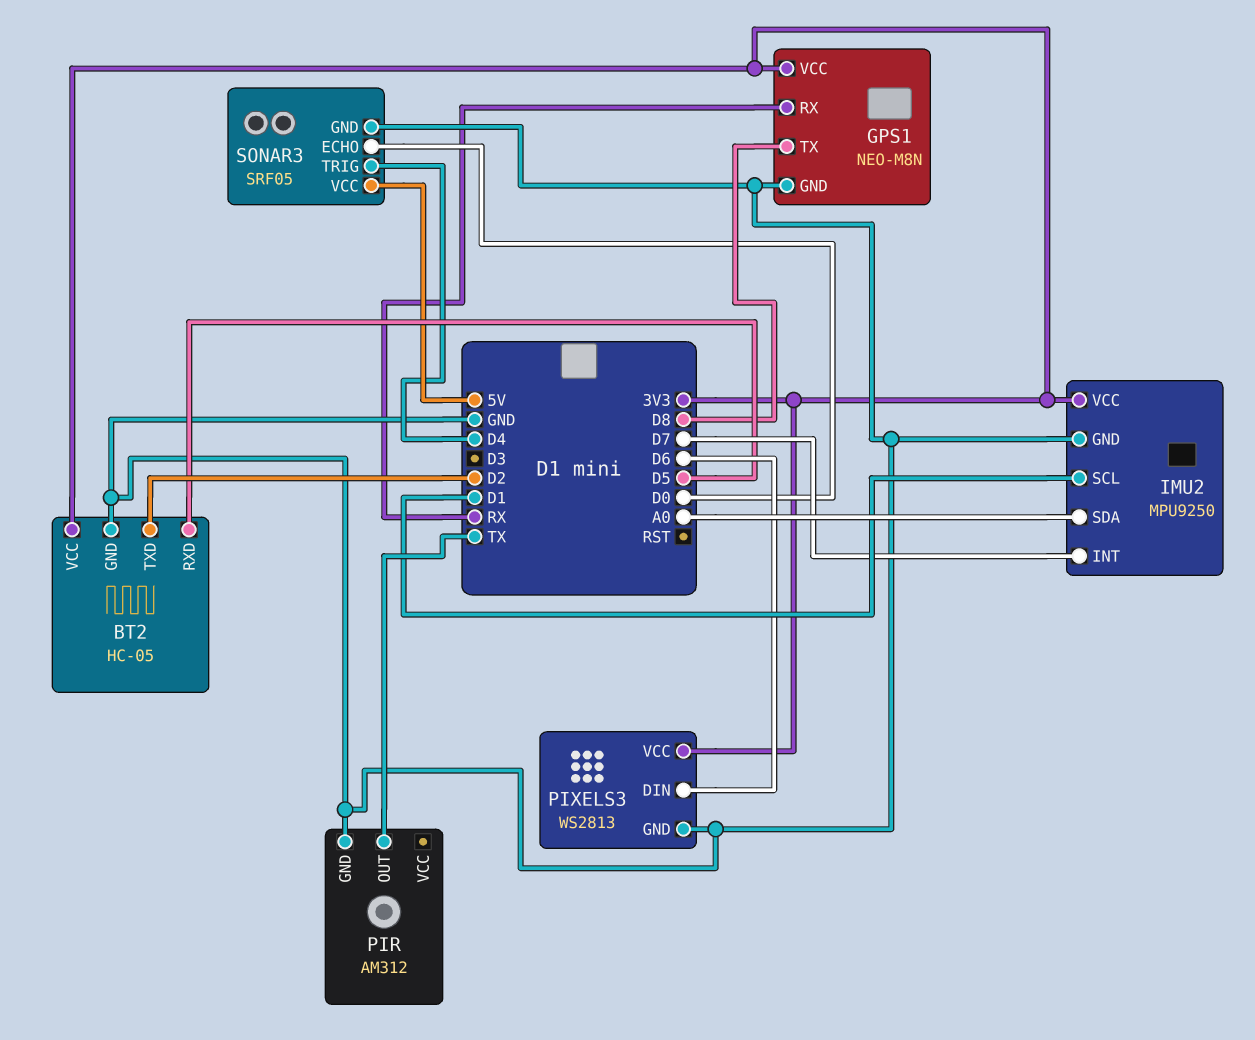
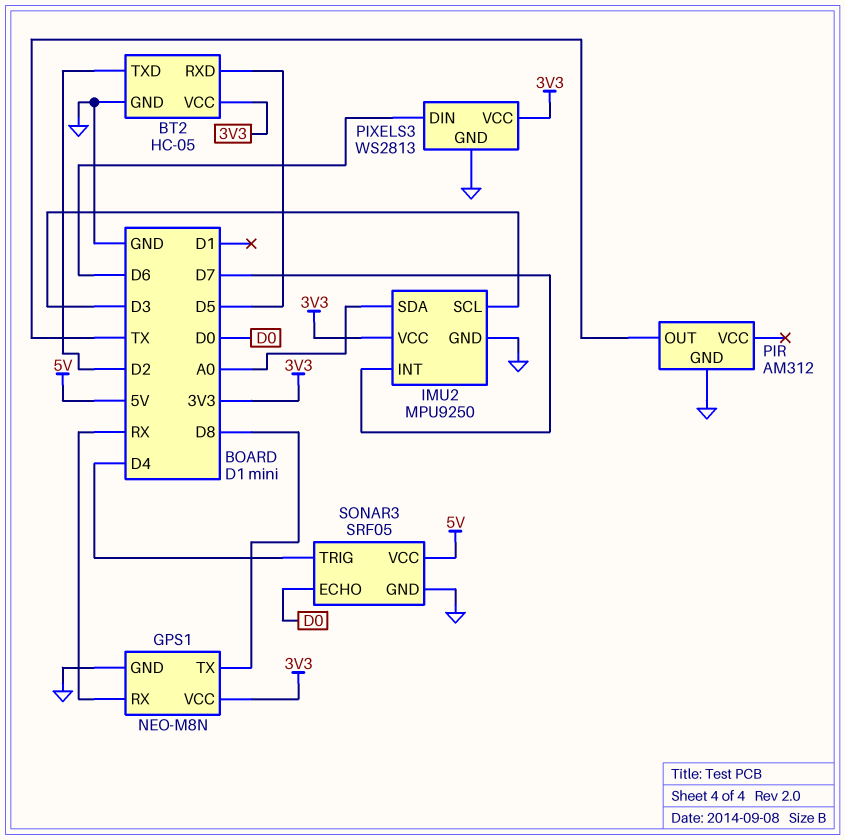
IMU2 pin SCL: D1 -> D3

